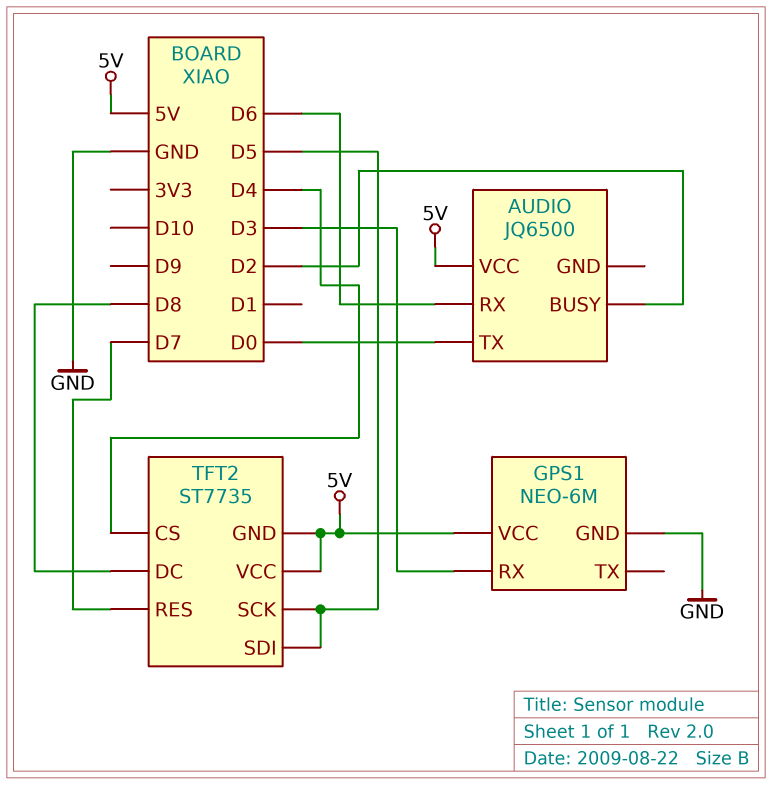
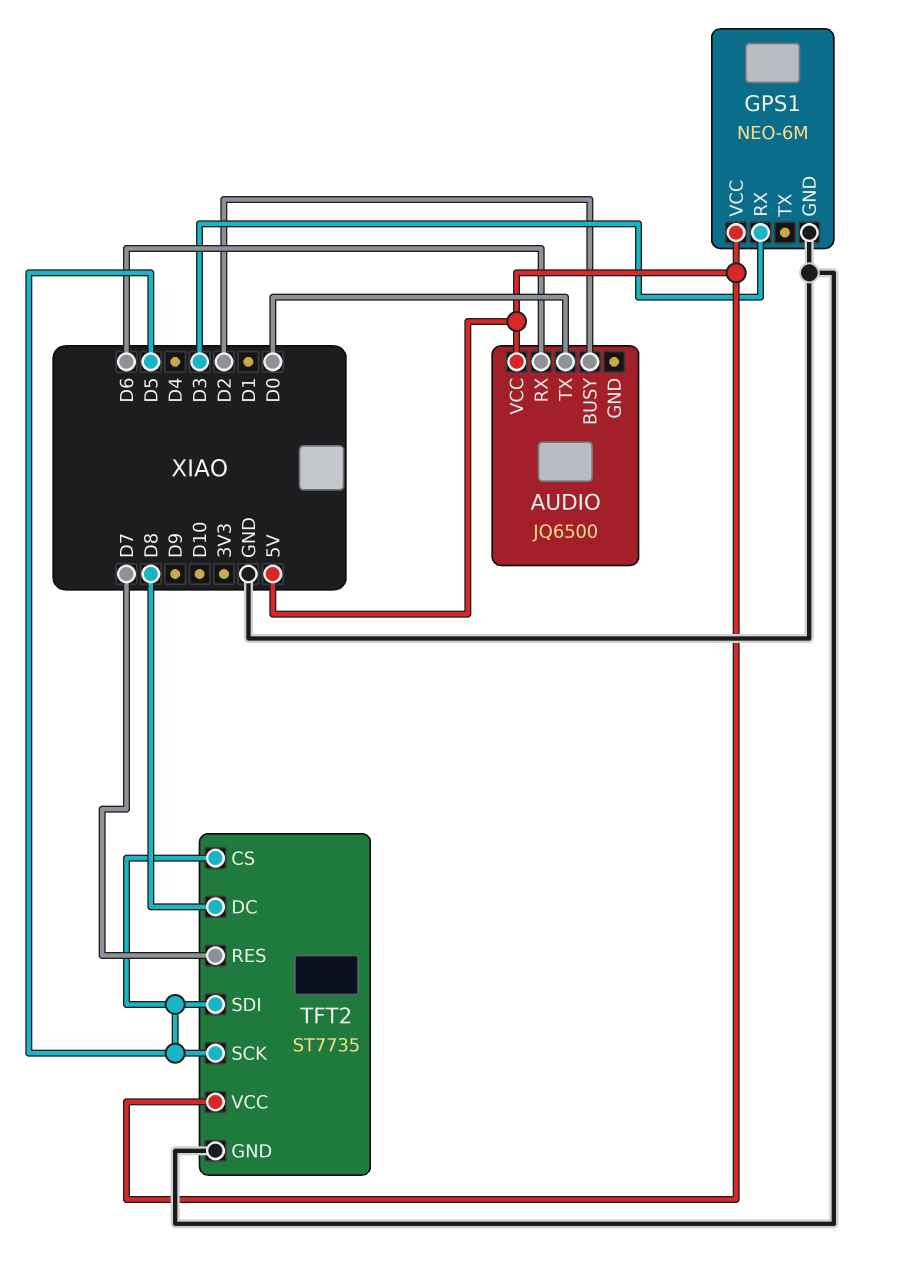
TFT2 pin CS: D4 -> D5
TFT2 pin GND: 5V -> GND

